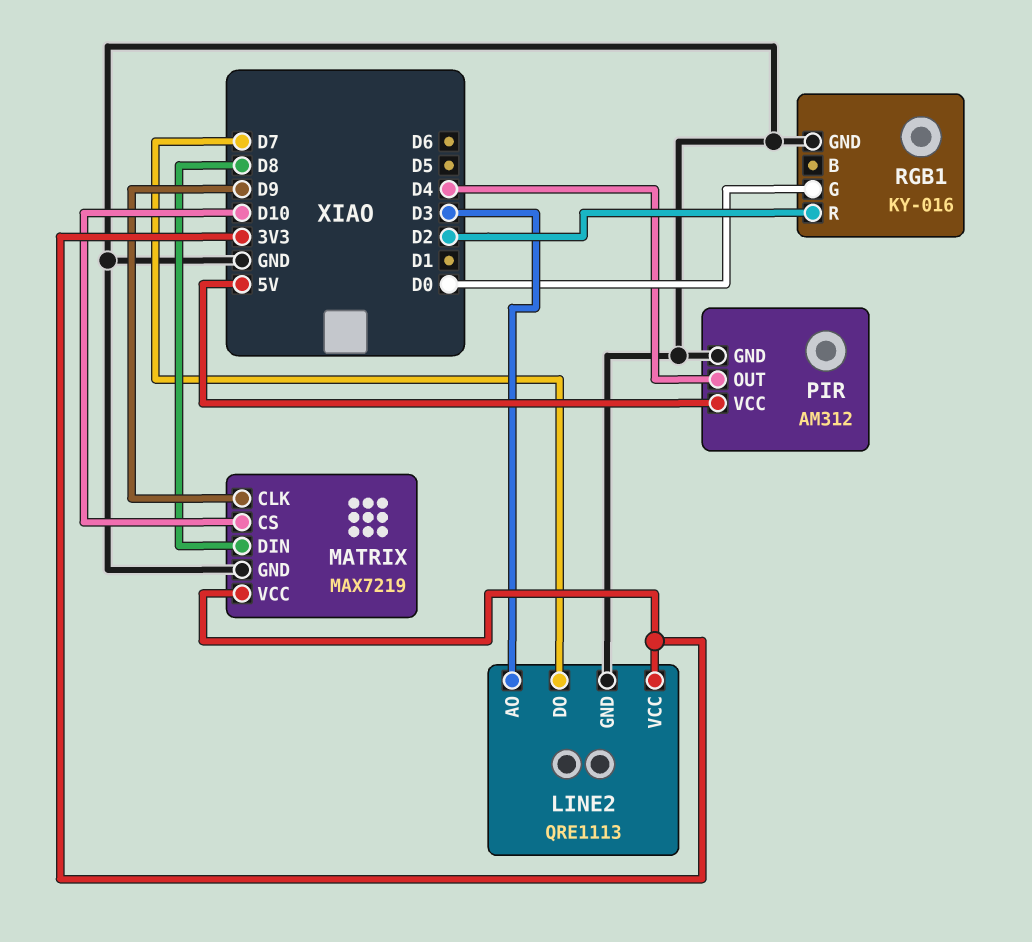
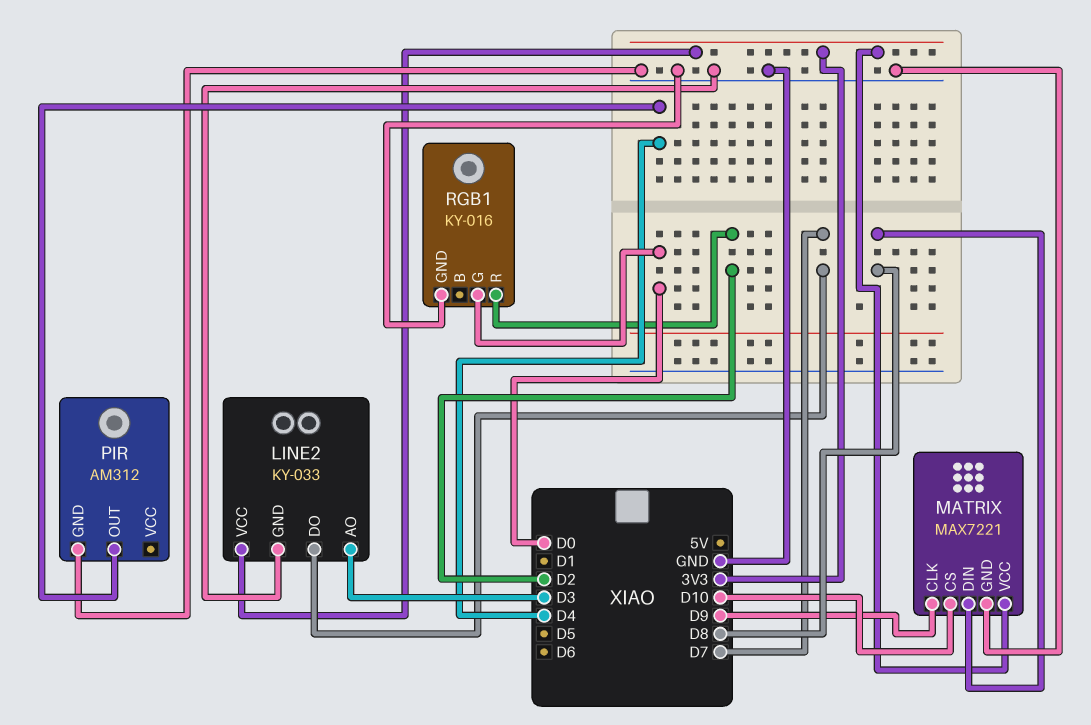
LINE2: QRE1113 -> KY-033
MATRIX: MAX7219 -> MAX7221
PIR pin VCC: 5V -> none

